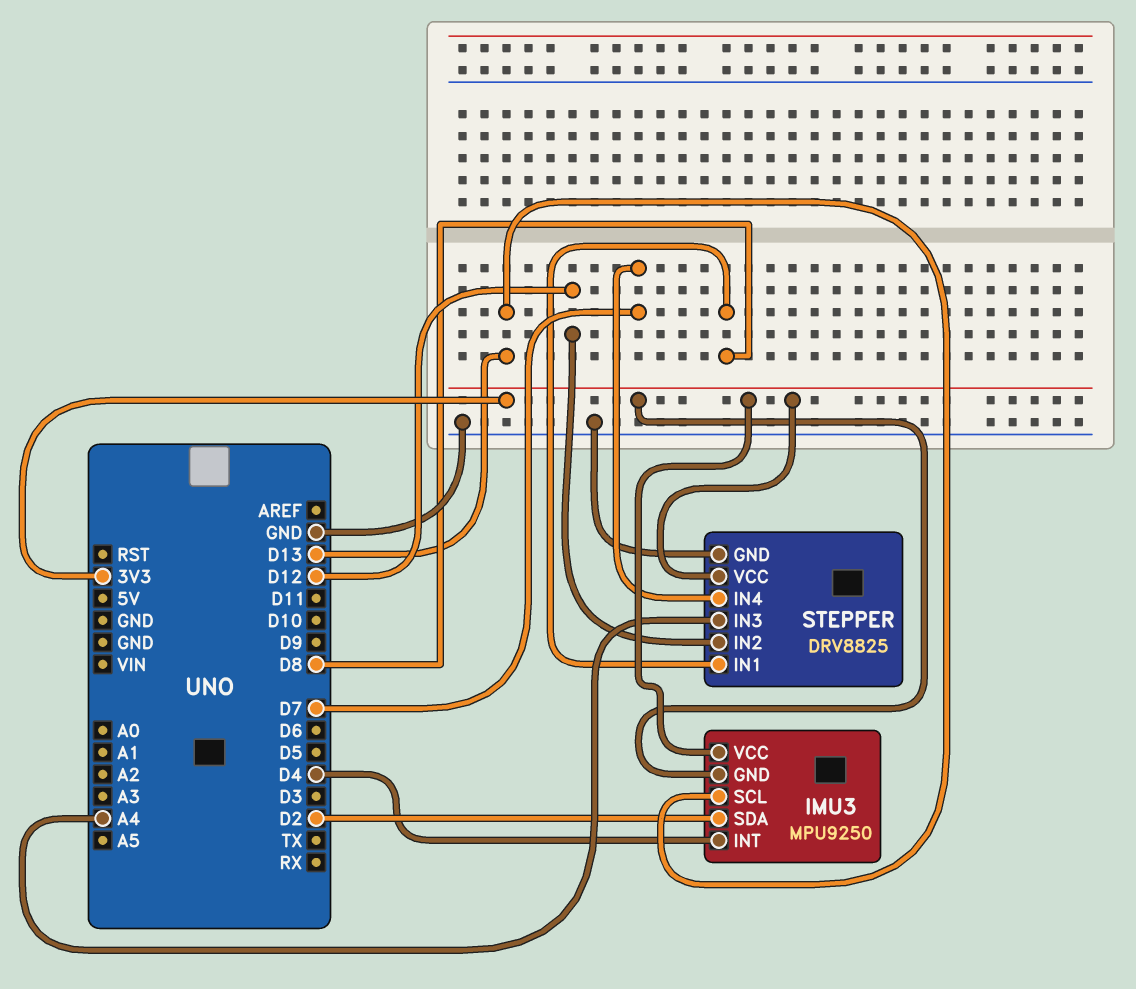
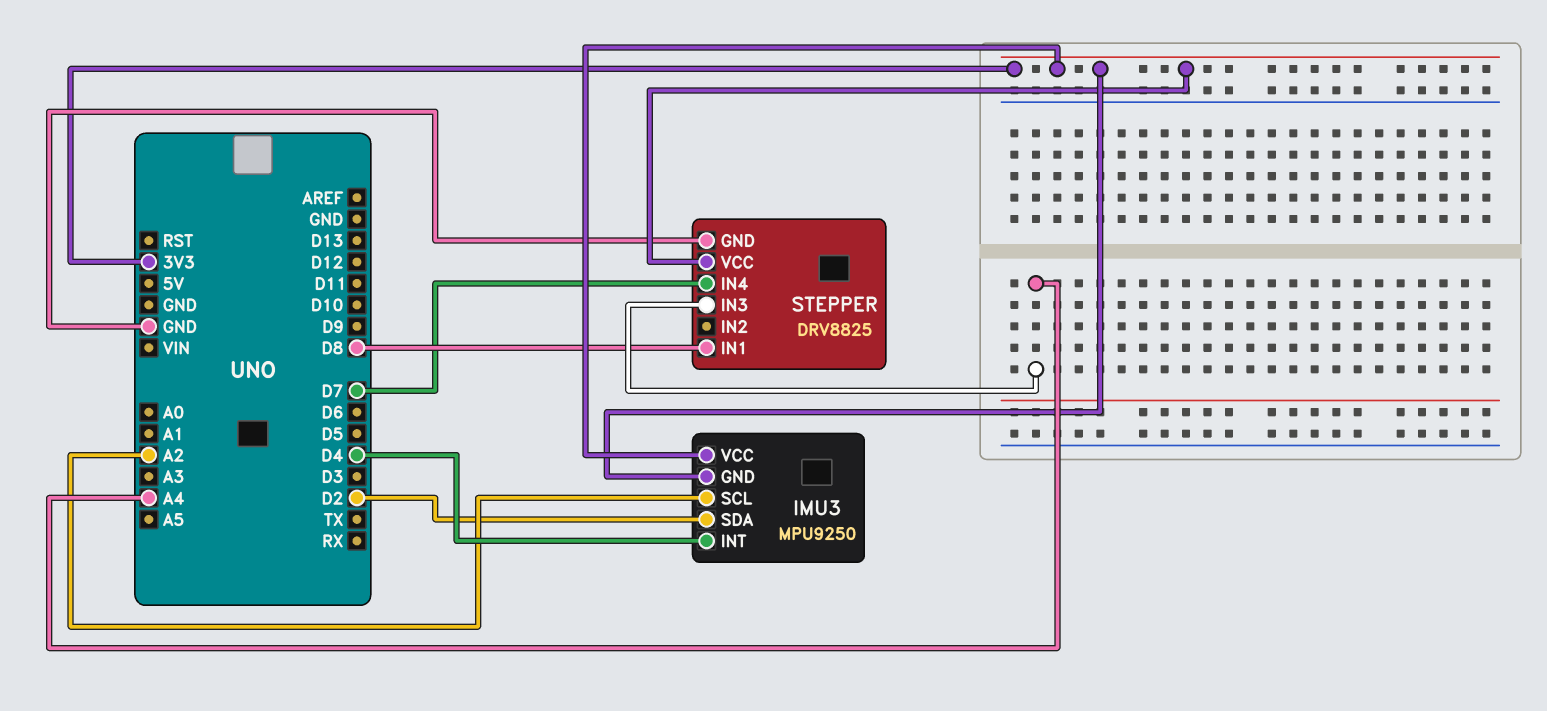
IMU3 pin SCL: D13 -> A2
STEPPER pin IN2: D12 -> none

